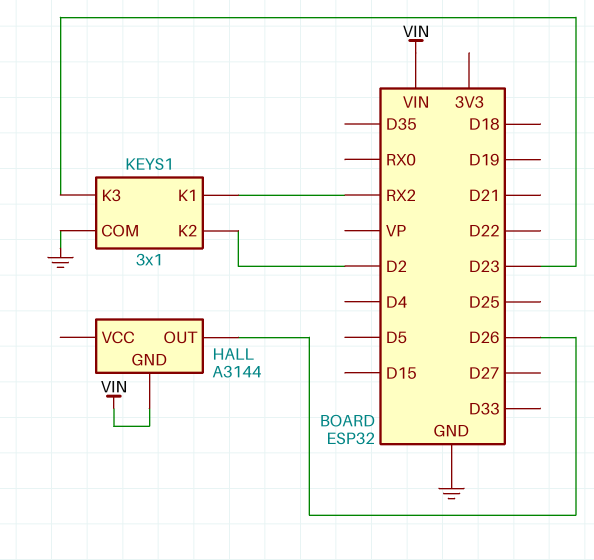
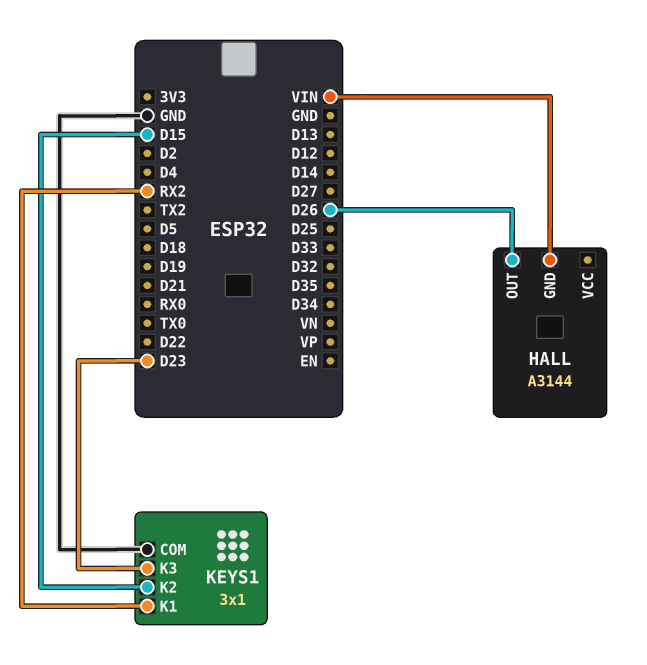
KEYS1 pin K2: D2 -> D15

